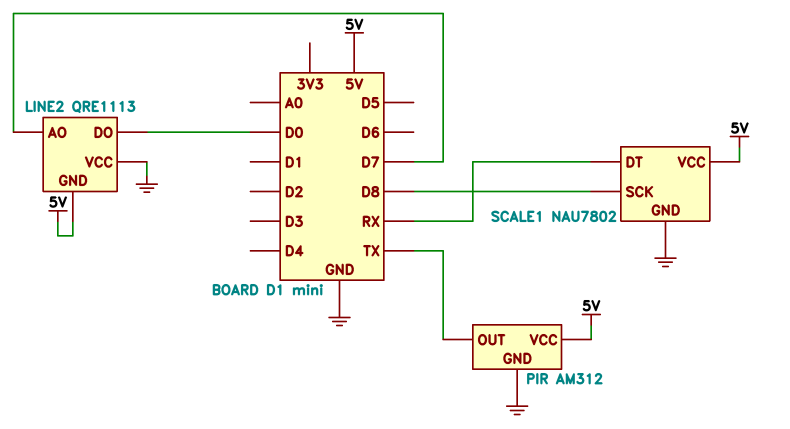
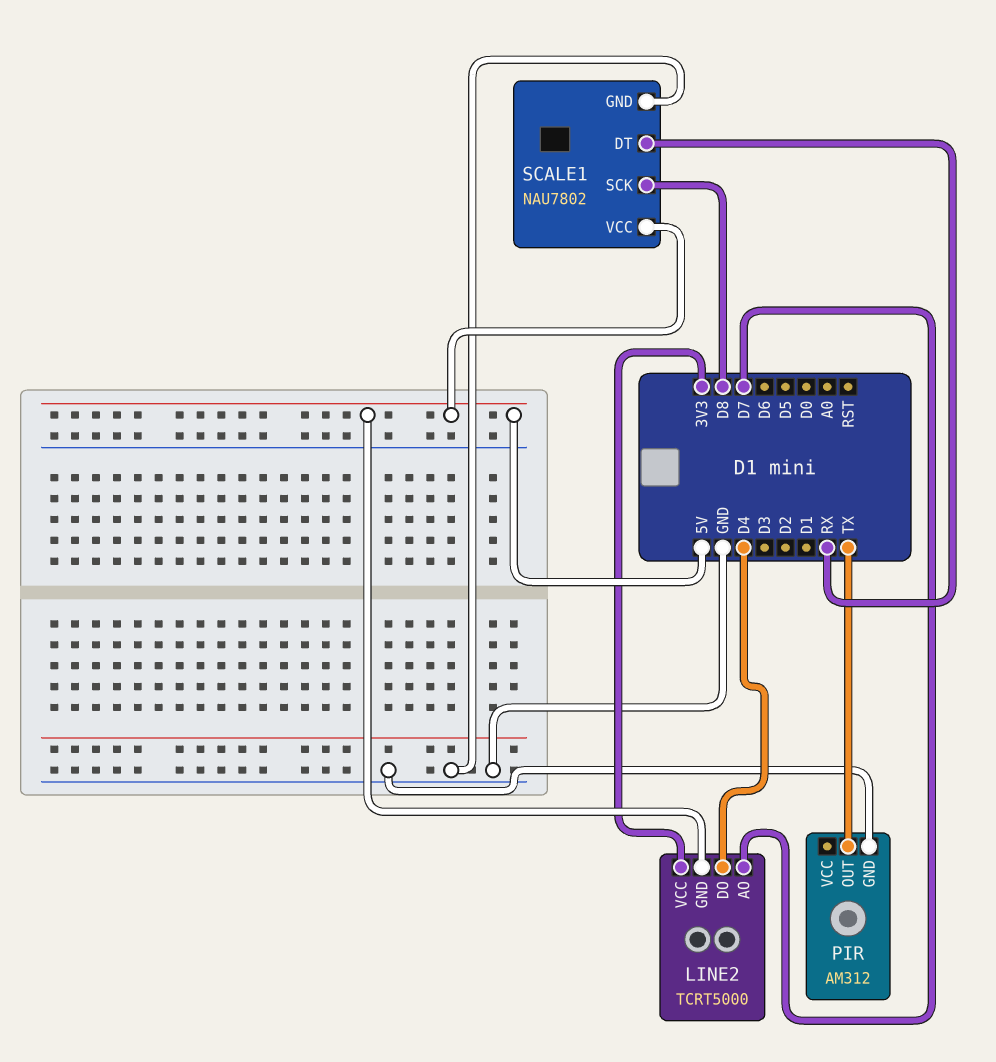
LINE2: QRE1113 -> TCRT5000
LINE2 pin DO: D0 -> D4
LINE2 pin VCC: GND -> 3V3
PIR pin VCC: 5V -> none

